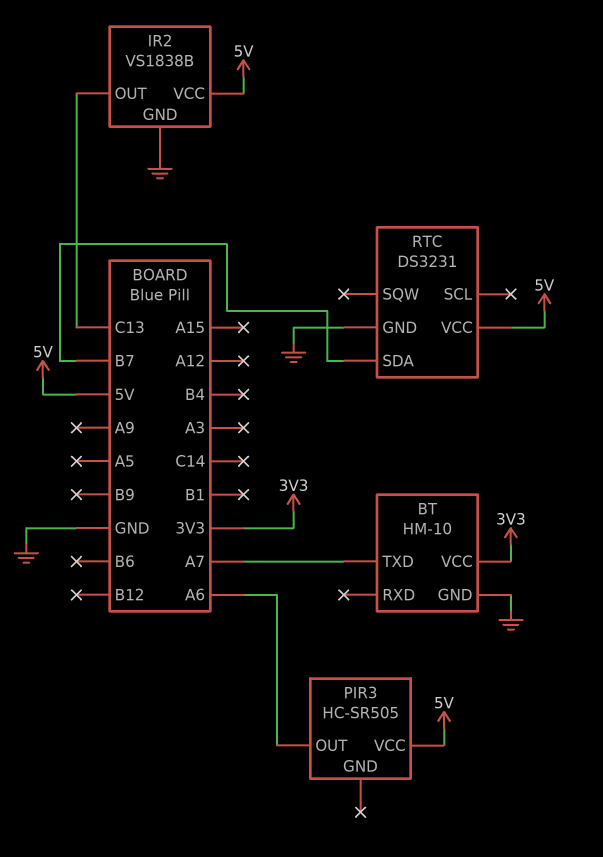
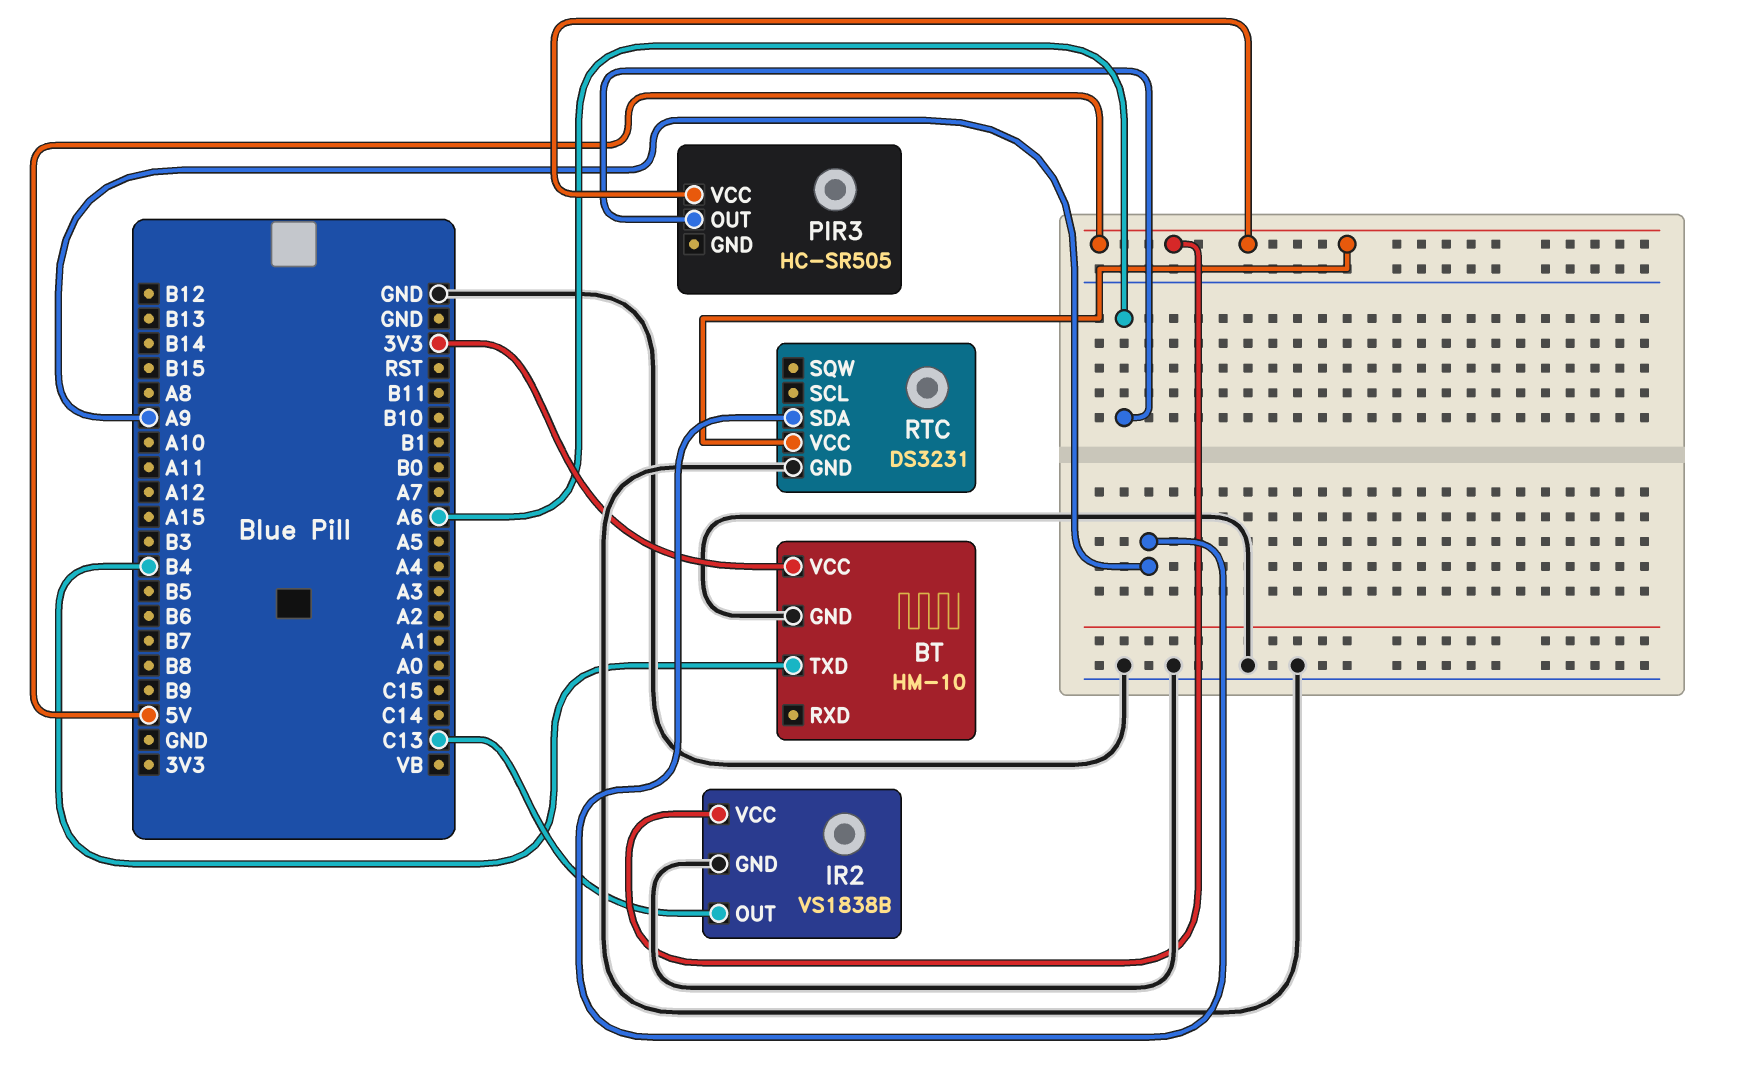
BT pin TXD: A7 -> B4
RTC pin SDA: B7 -> A9

